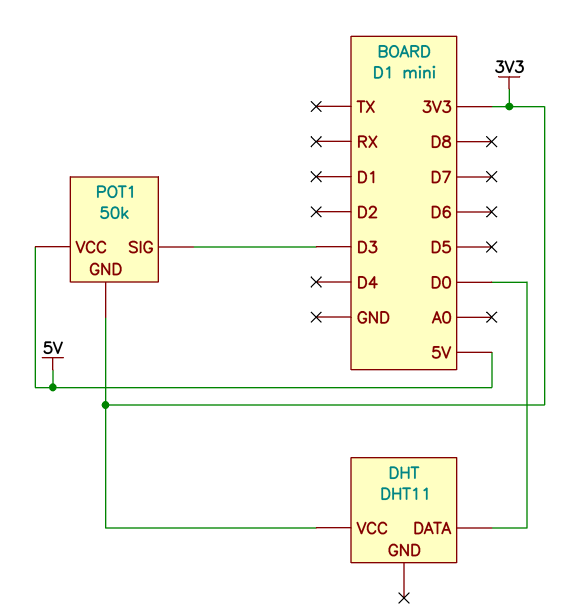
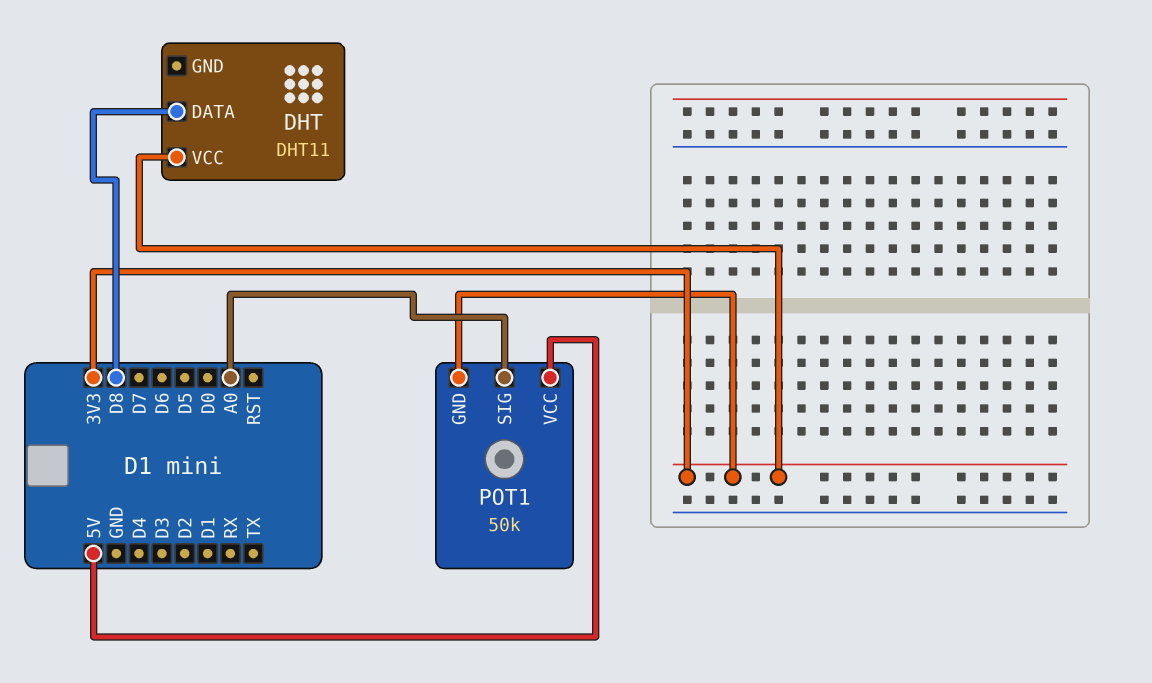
DHT pin DATA: D0 -> D8
POT1 pin SIG: D3 -> A0

